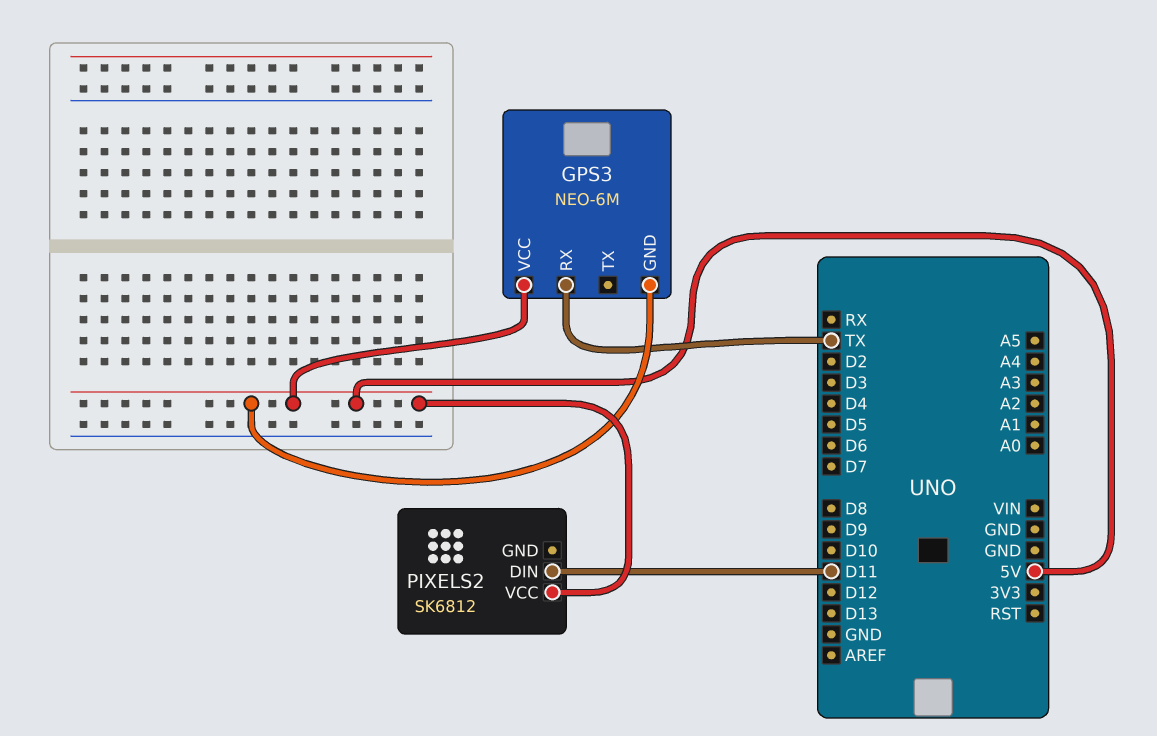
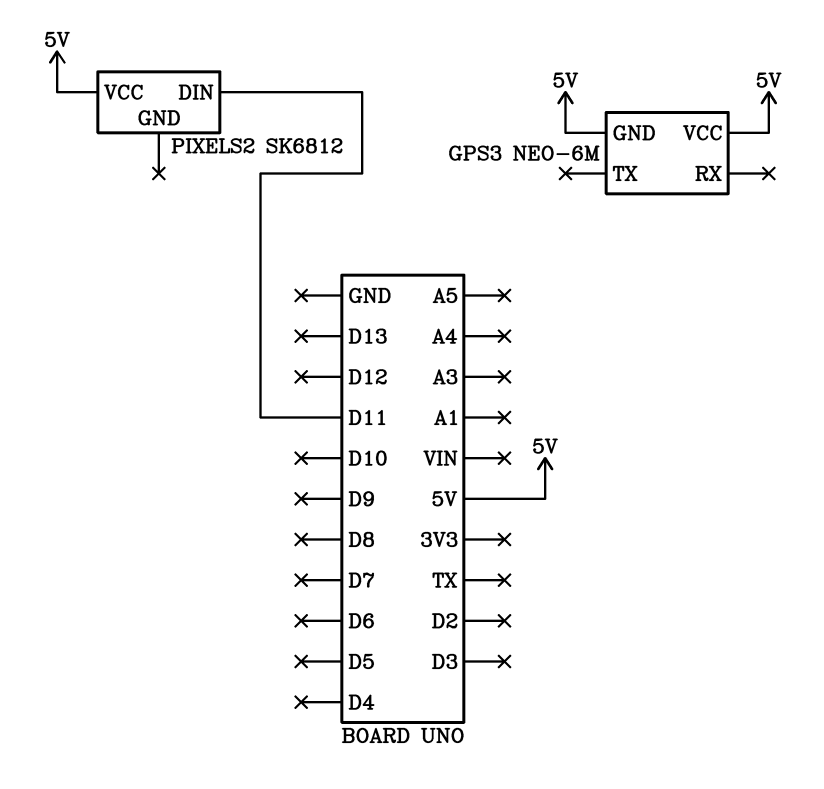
GPS3 pin RX: TX -> none

